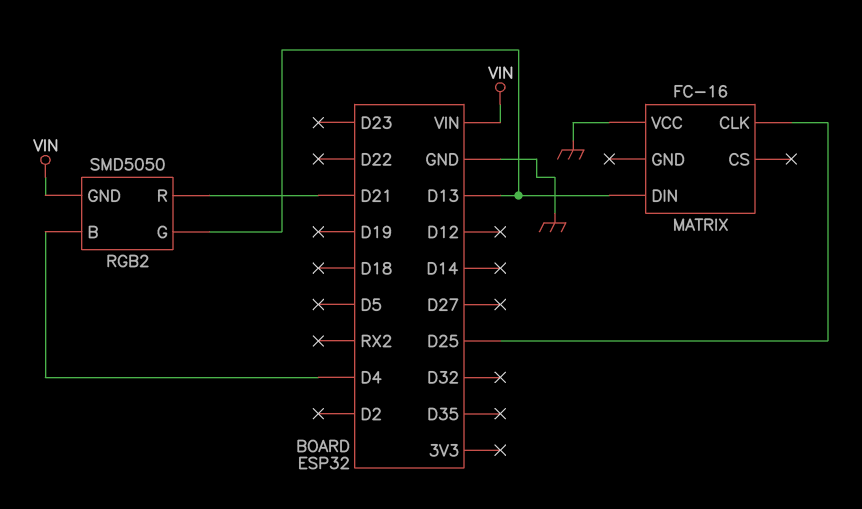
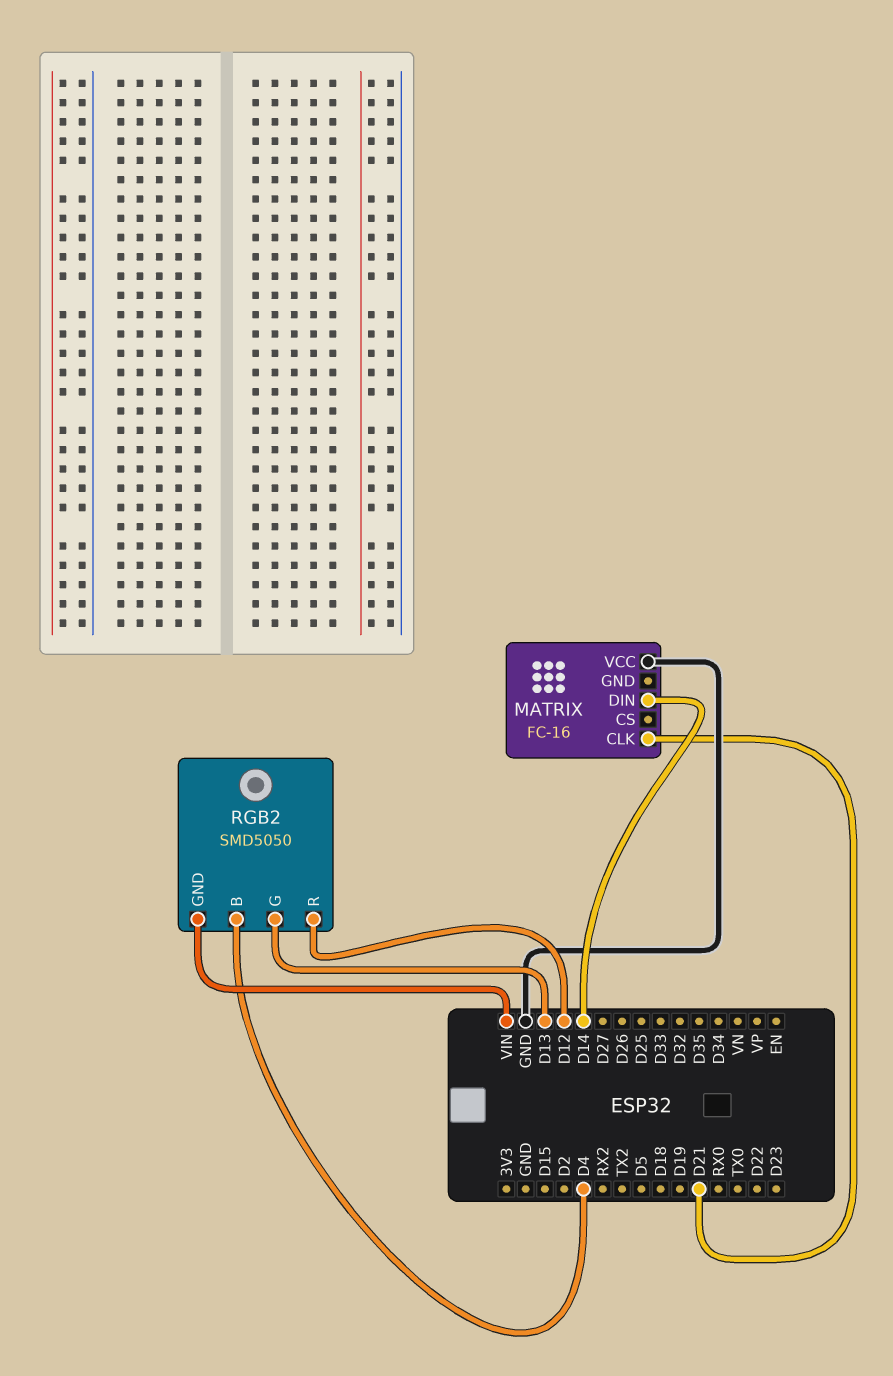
MATRIX pin CLK: D25 -> D21
MATRIX pin DIN: D13 -> D14
RGB2 pin R: D21 -> D12

